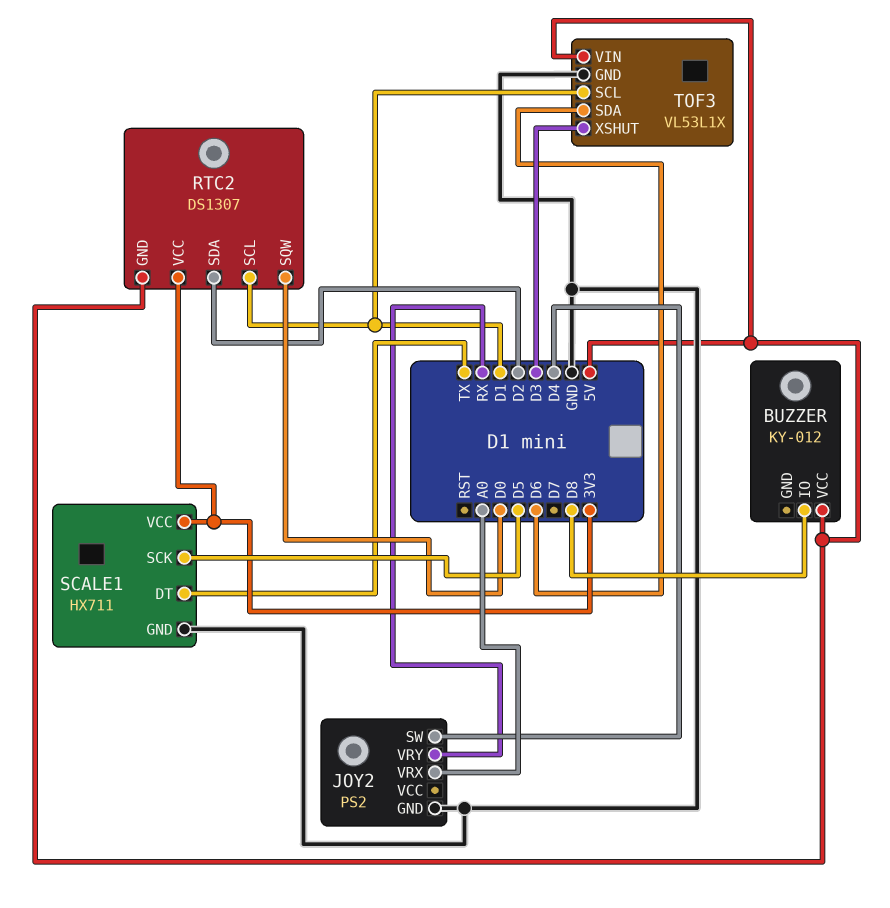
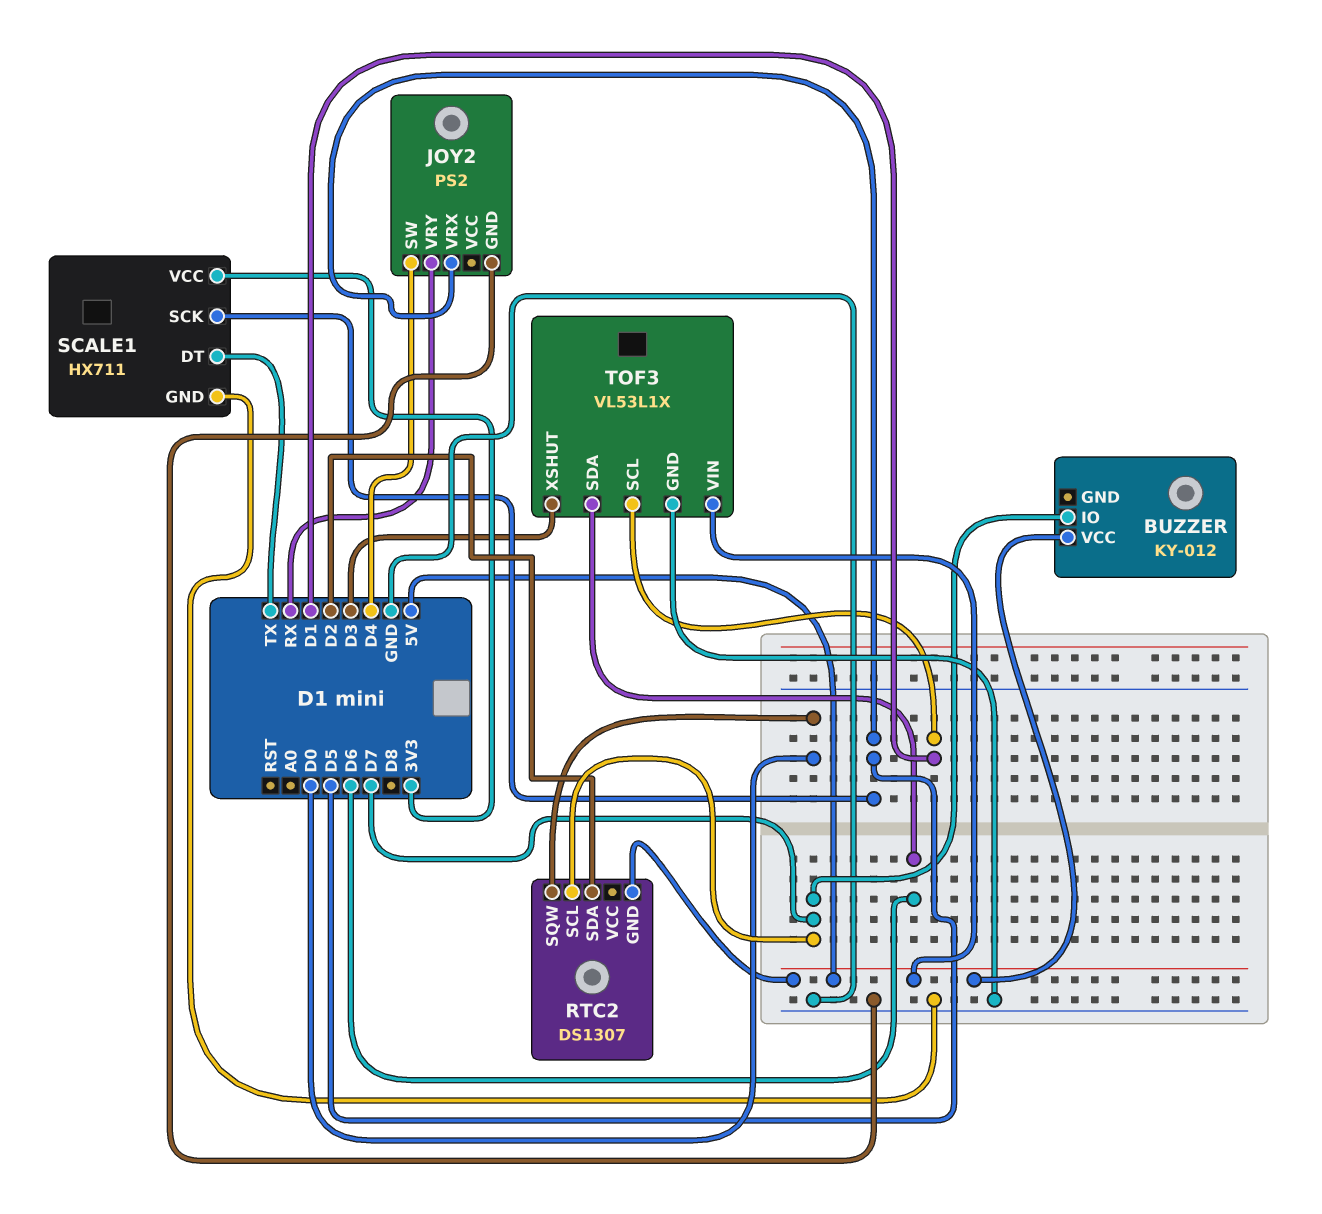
BUZZER pin IO: D8 -> D7
JOY2 pin VRX: A0 -> D5
RTC2 pin SCL: D1 -> D7
RTC2 pin VCC: 3V3 -> none

